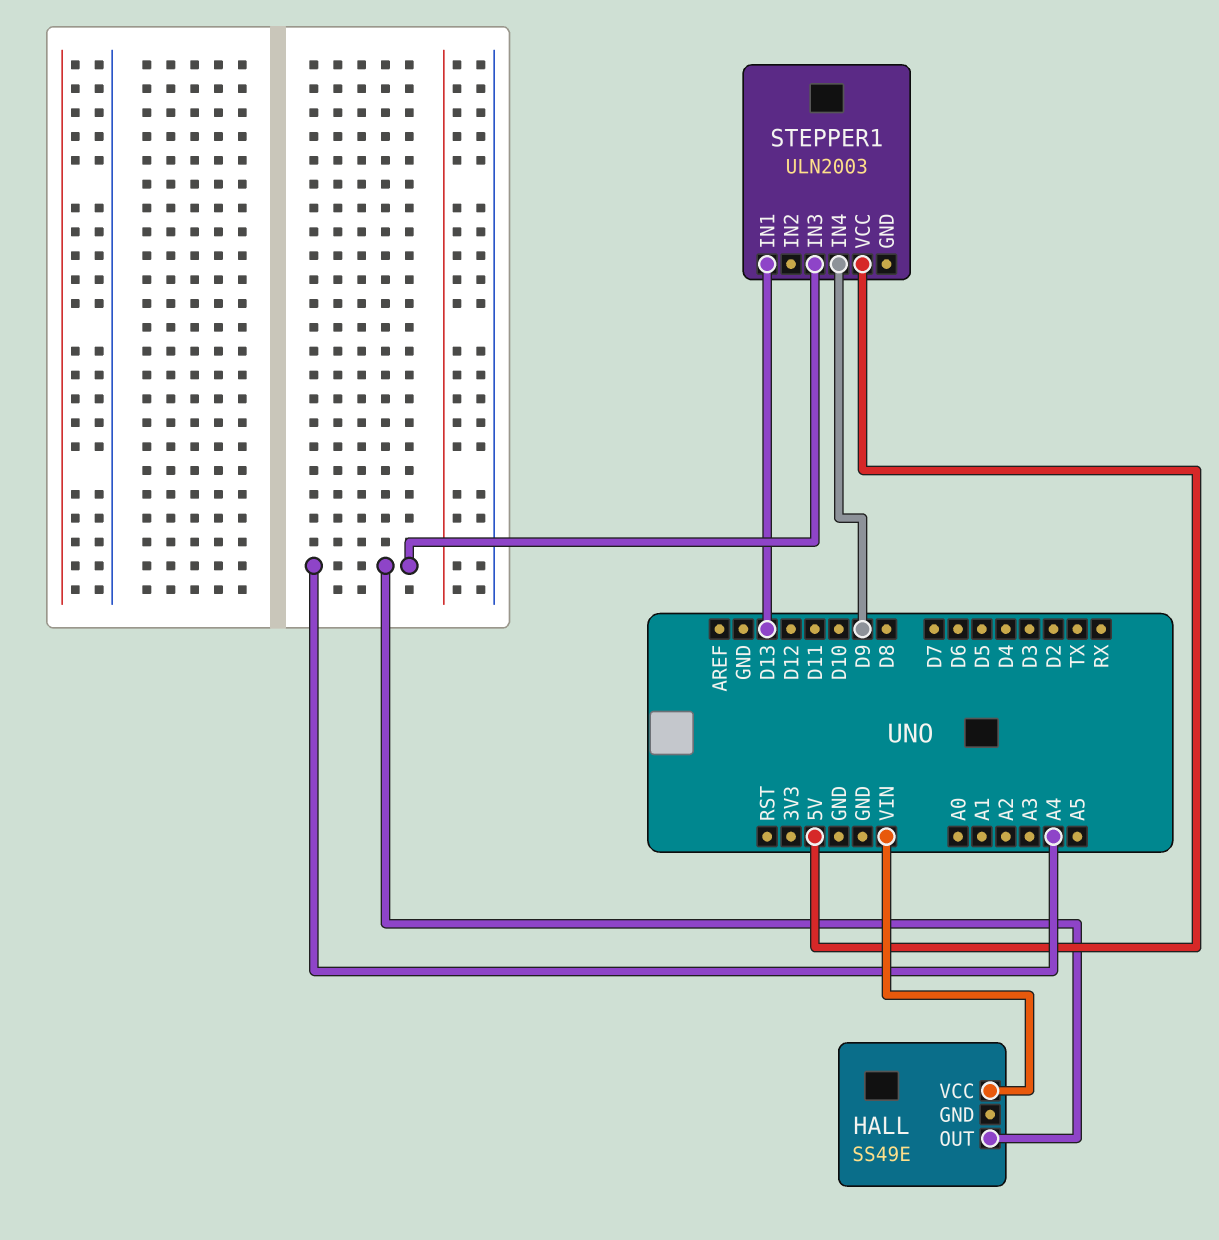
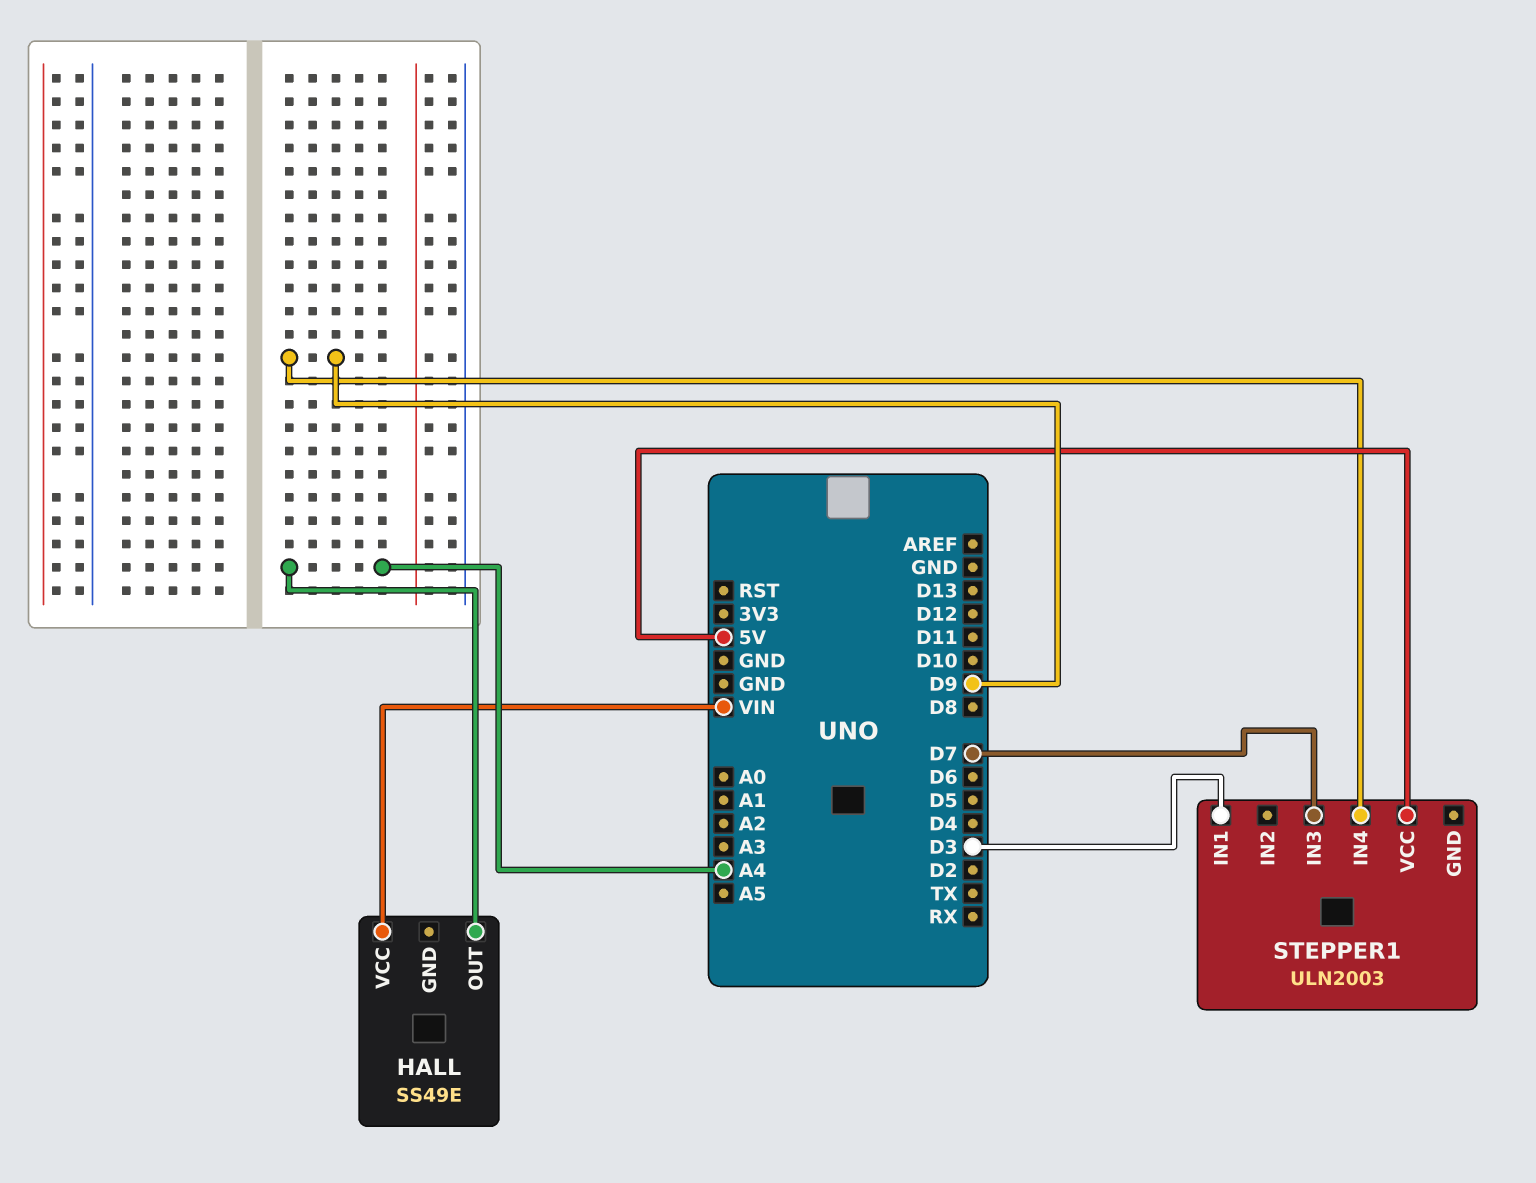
STEPPER1 pin IN1: D13 -> D3
STEPPER1 pin IN3: A4 -> D7

